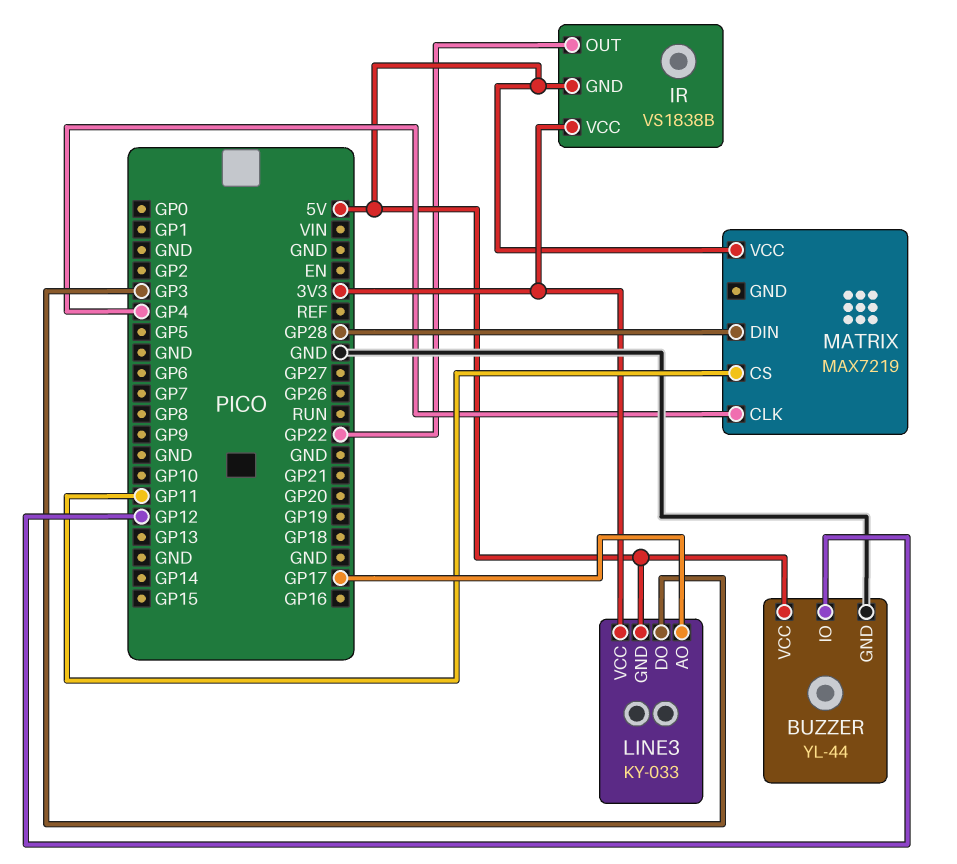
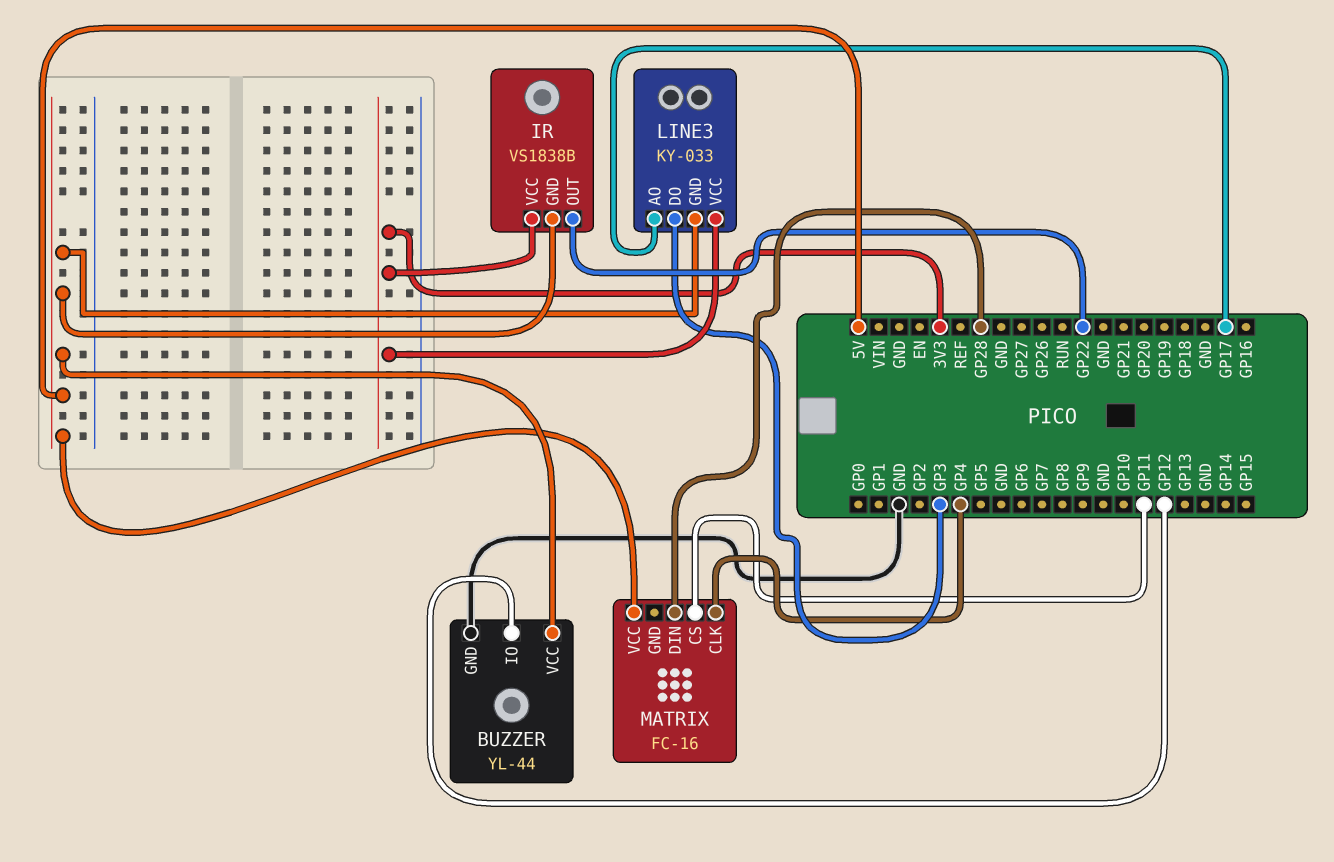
MATRIX: MAX7219 -> FC-16

